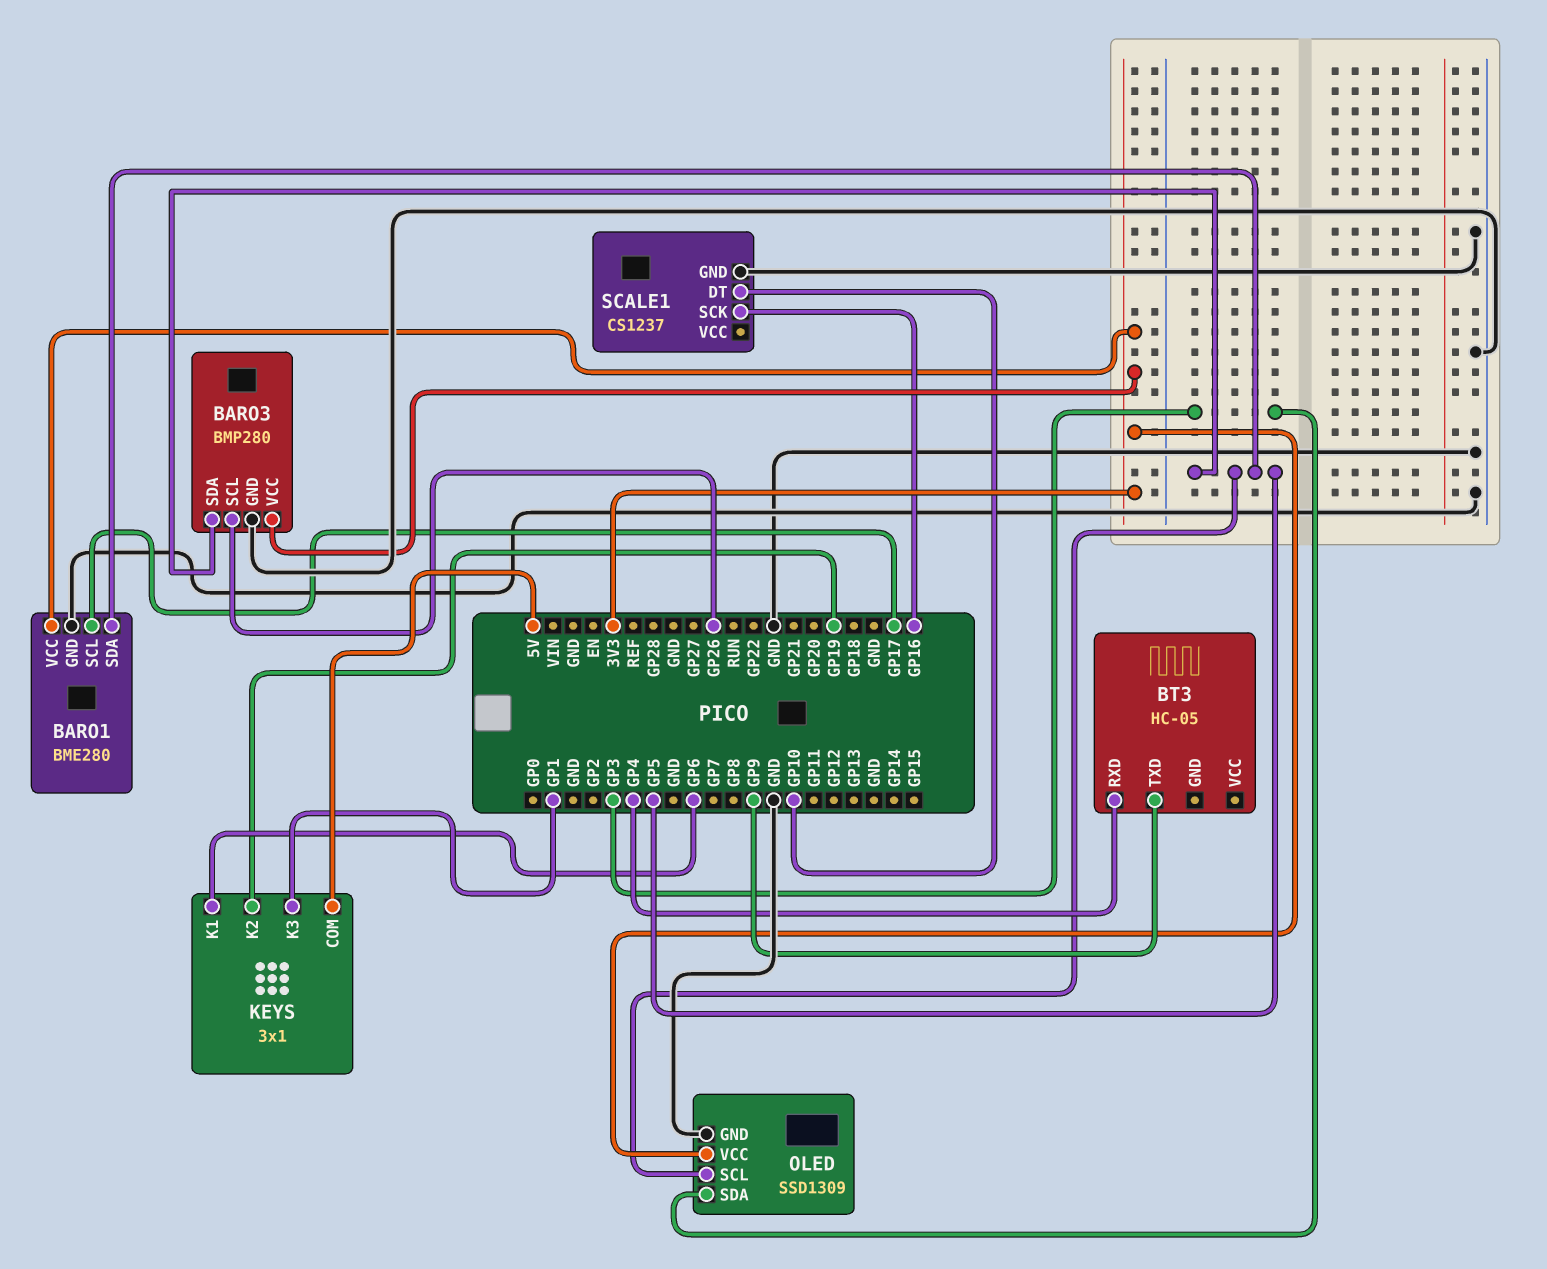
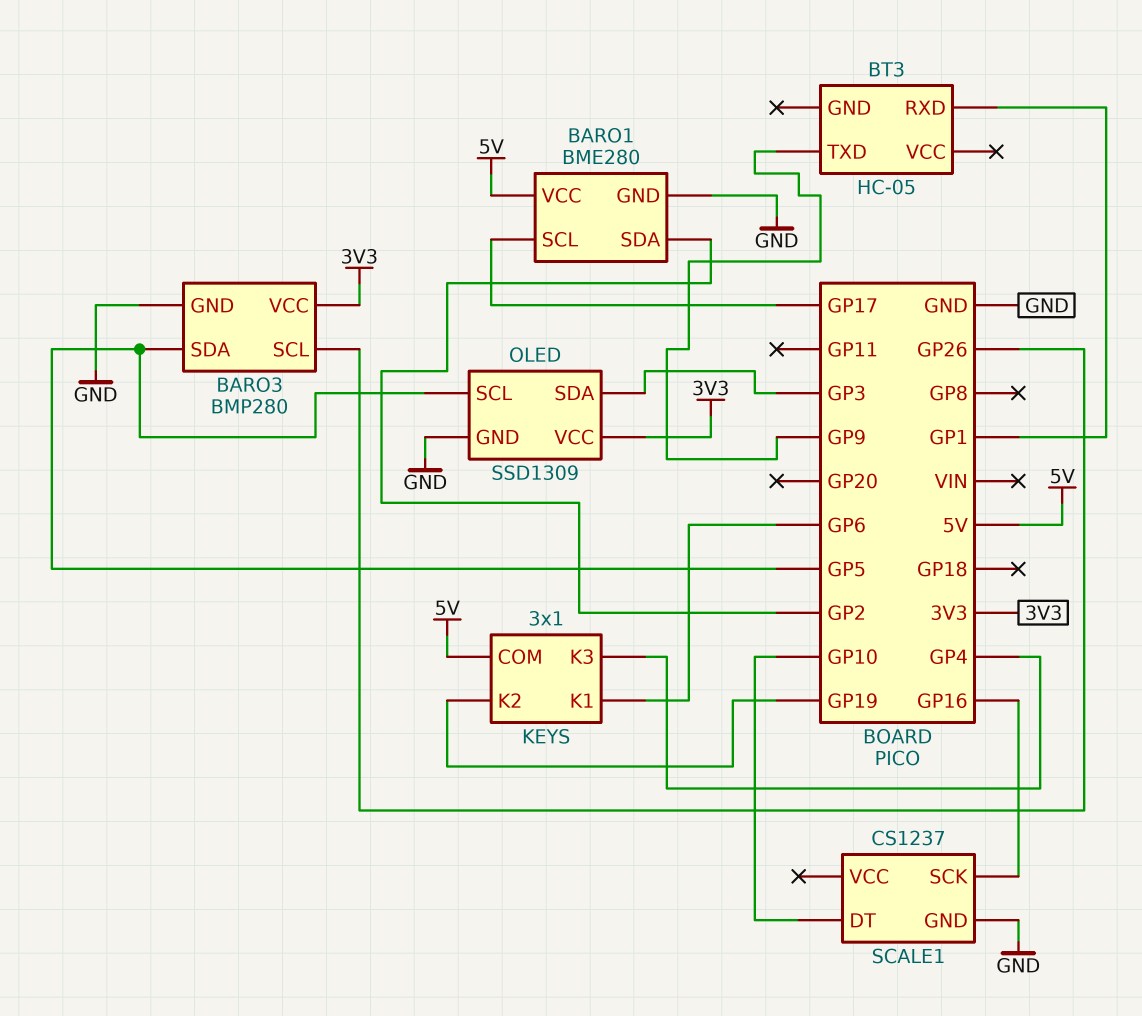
BARO1 pin SDA: GP5 -> GP2
BARO1 pin VCC: 3V3 -> 5V
BT3 pin RXD: GP4 -> GP1
KEYS pin K3: GP1 -> GP4

